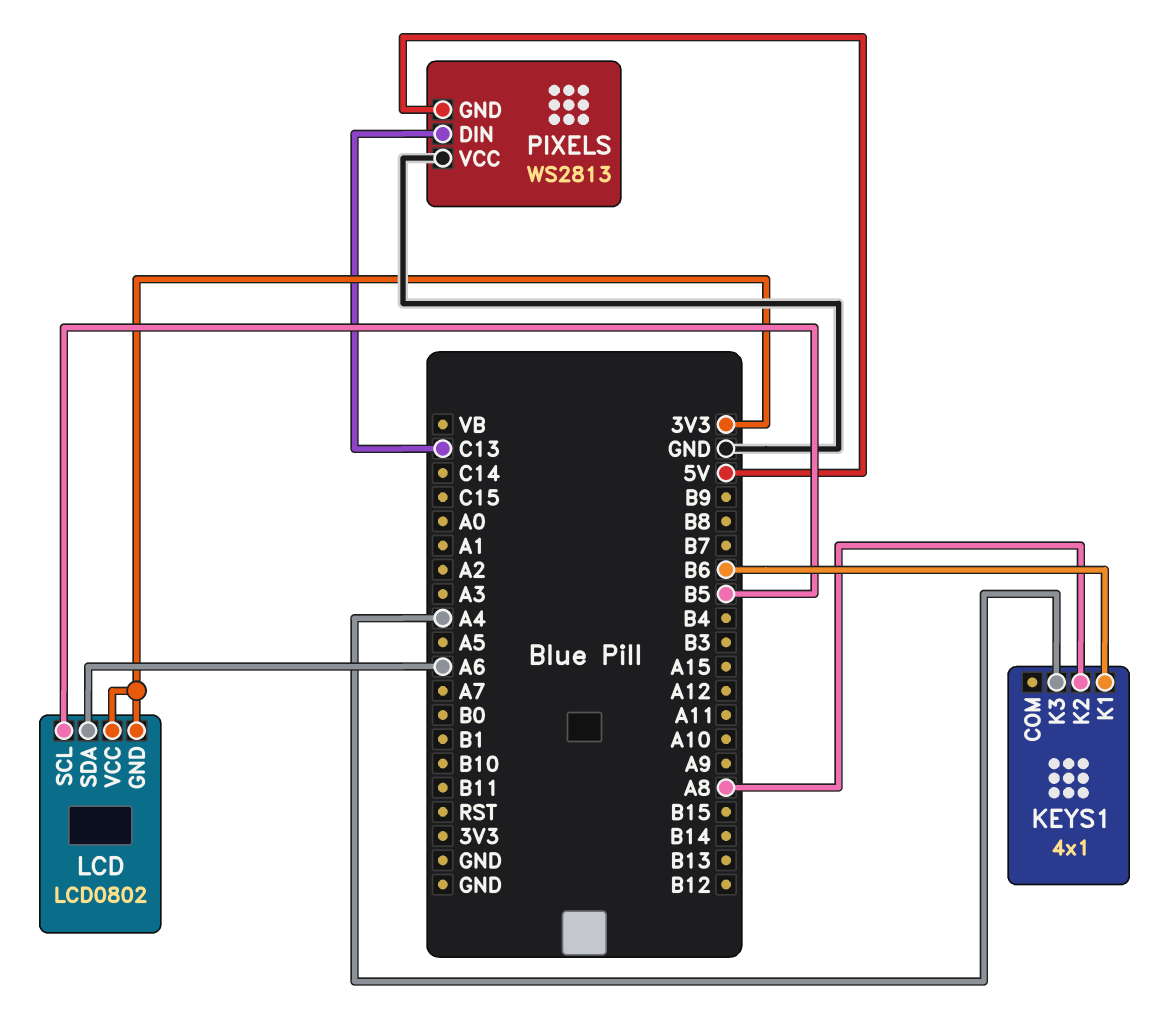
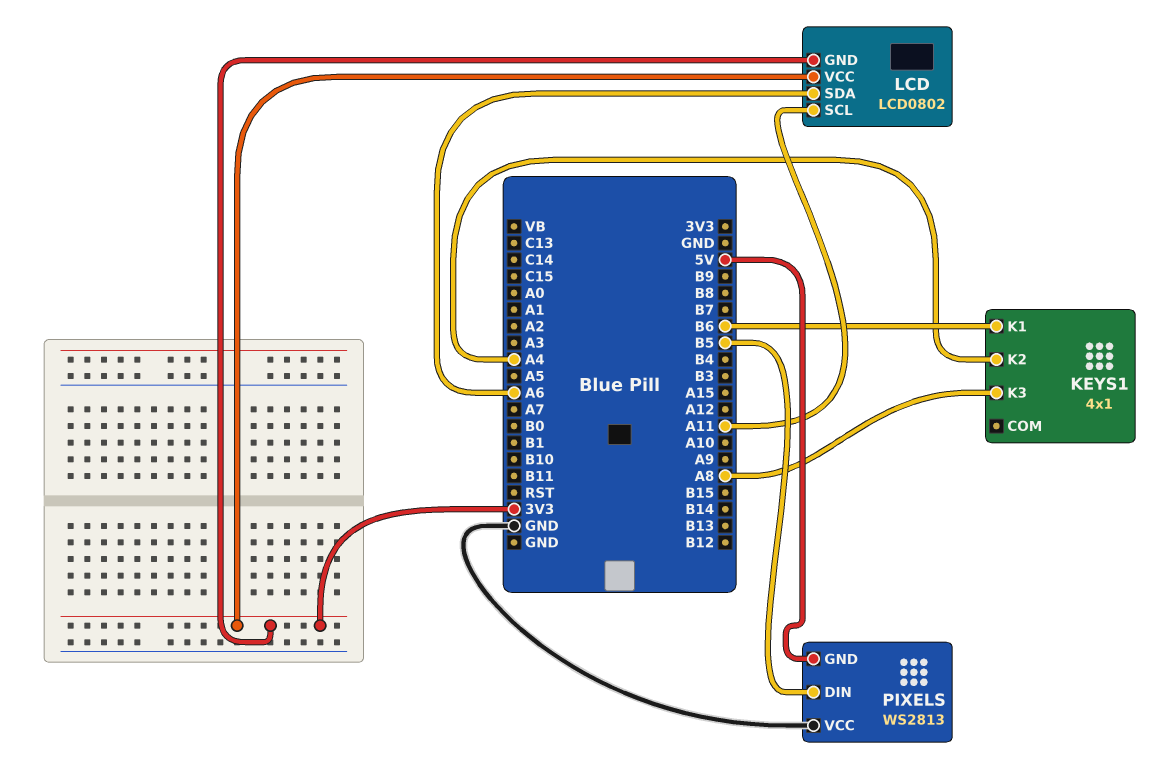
KEYS1 pin K2: A8 -> A4
KEYS1 pin K3: A4 -> A8
LCD pin SCL: B5 -> A11
PIXELS pin DIN: C13 -> B5

